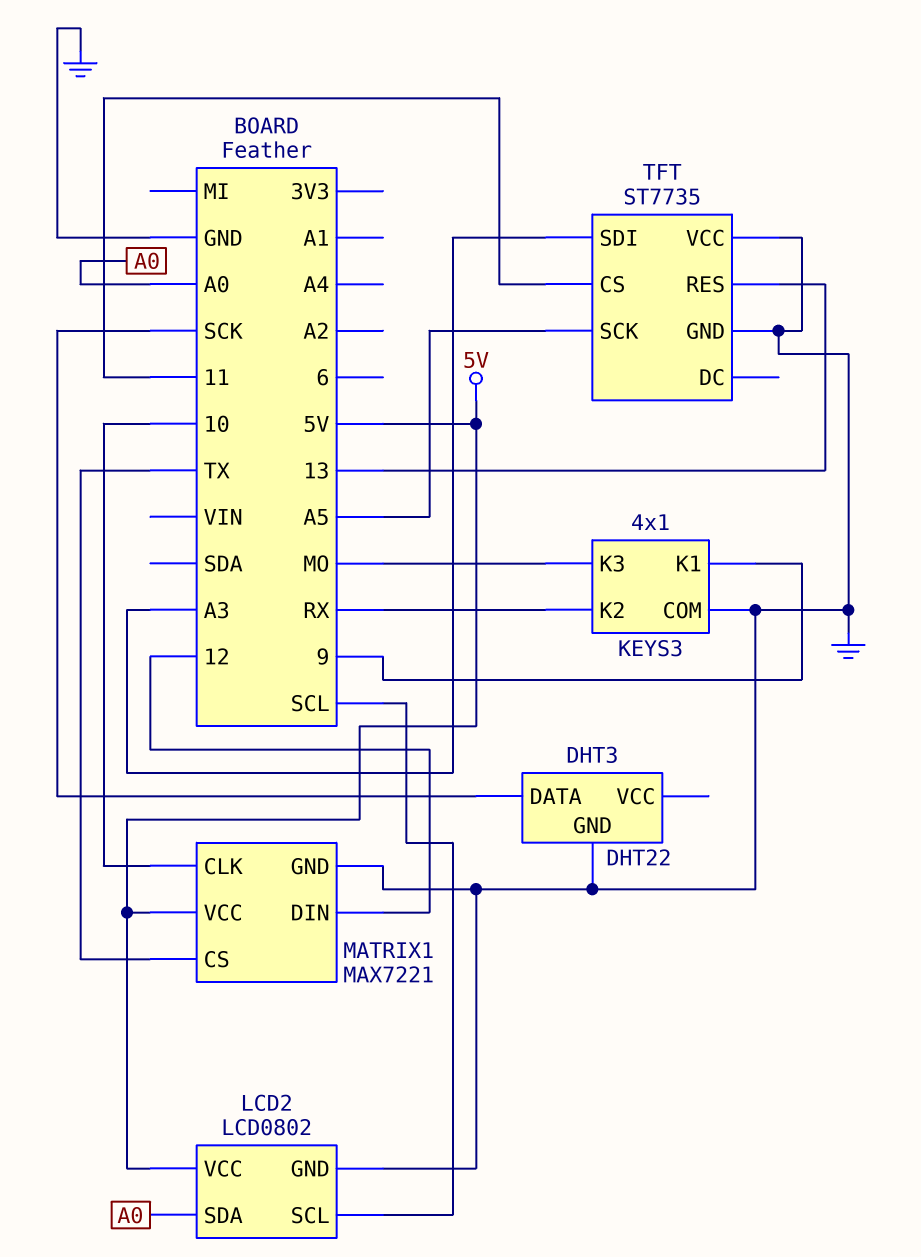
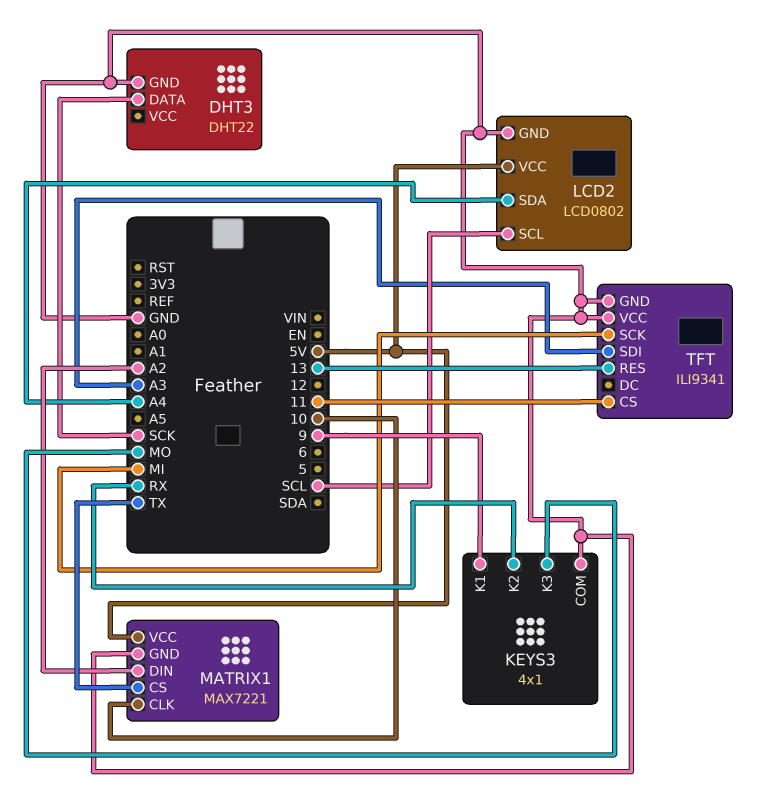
LCD2 pin SDA: A0 -> A4
MATRIX1 pin DIN: 12 -> A2
TFT: ST7735 -> ILI9341
TFT pin SCK: A5 -> MI

